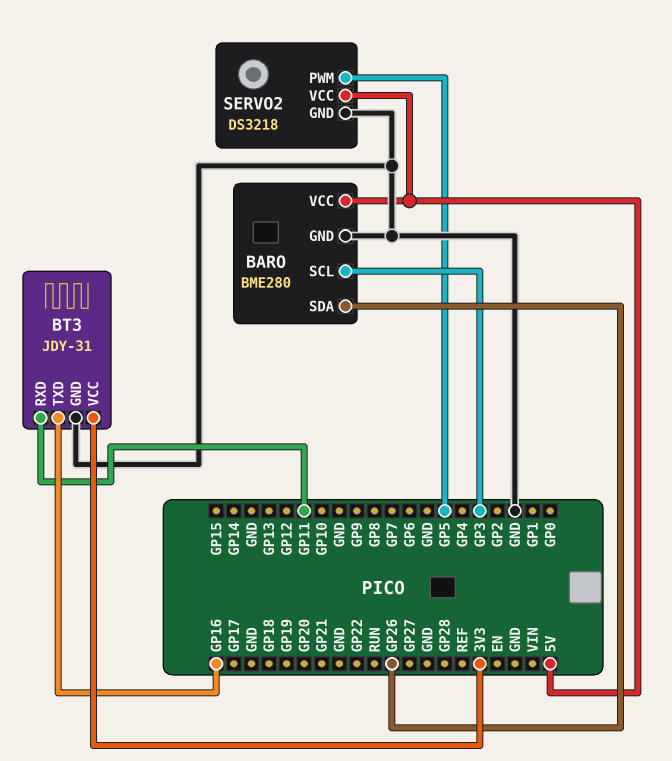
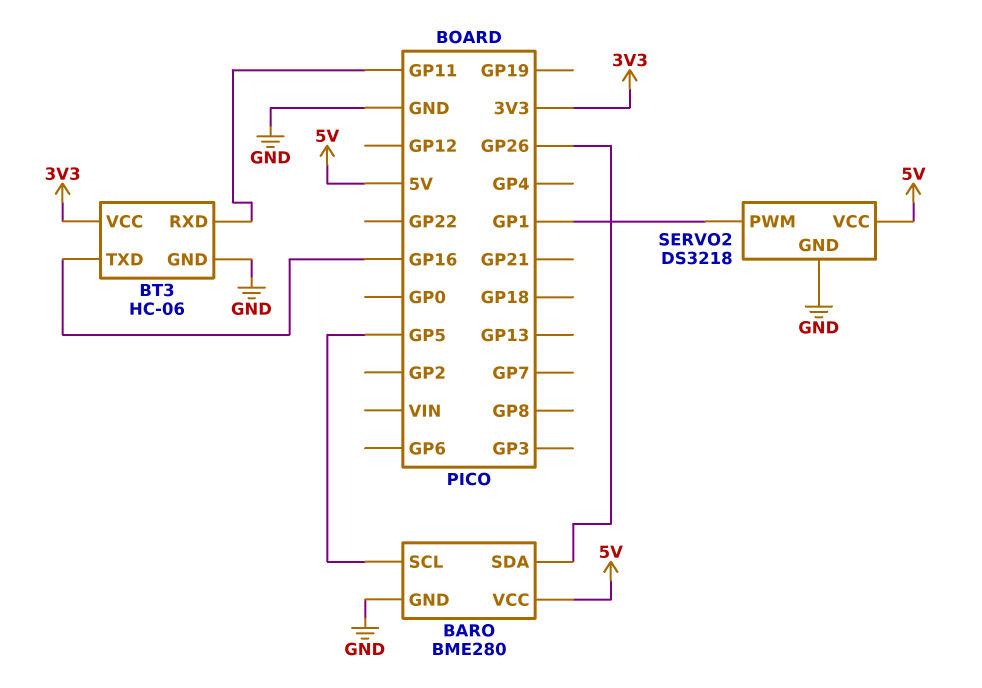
BARO pin SCL: GP3 -> GP5
BT3: JDY-31 -> HC-06
SERVO2 pin PWM: GP5 -> GP1

